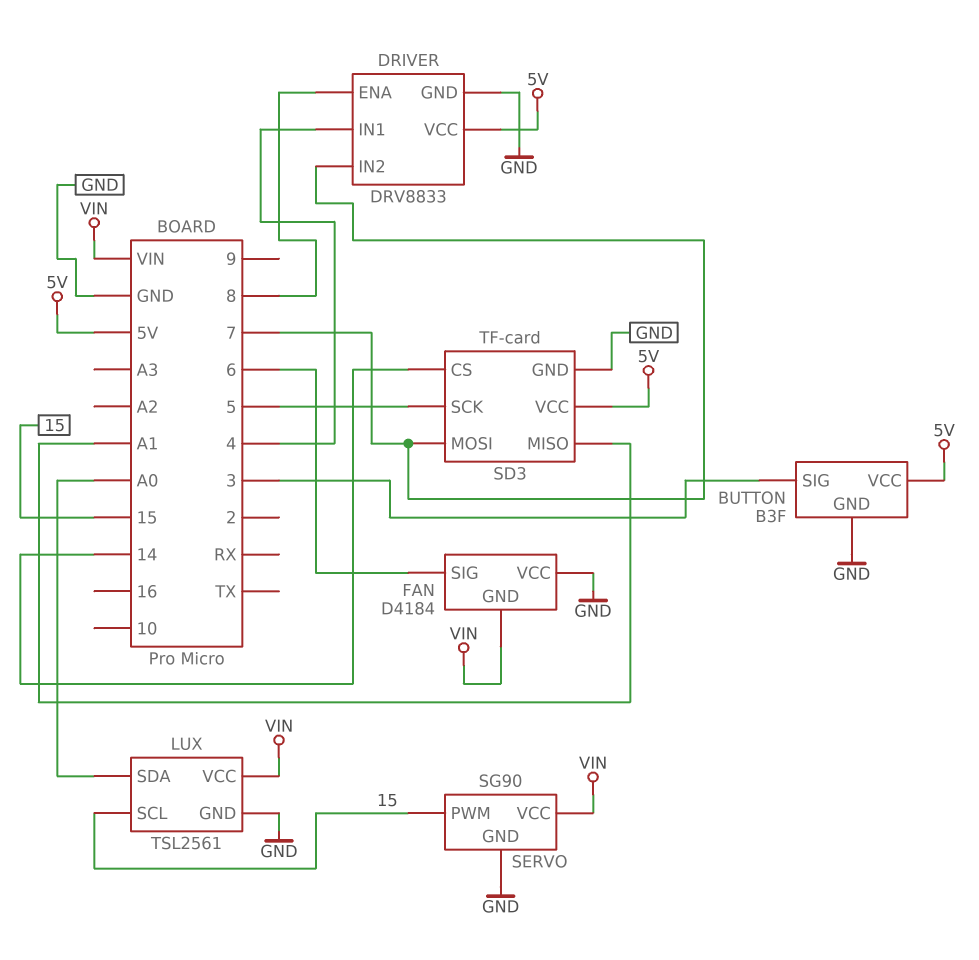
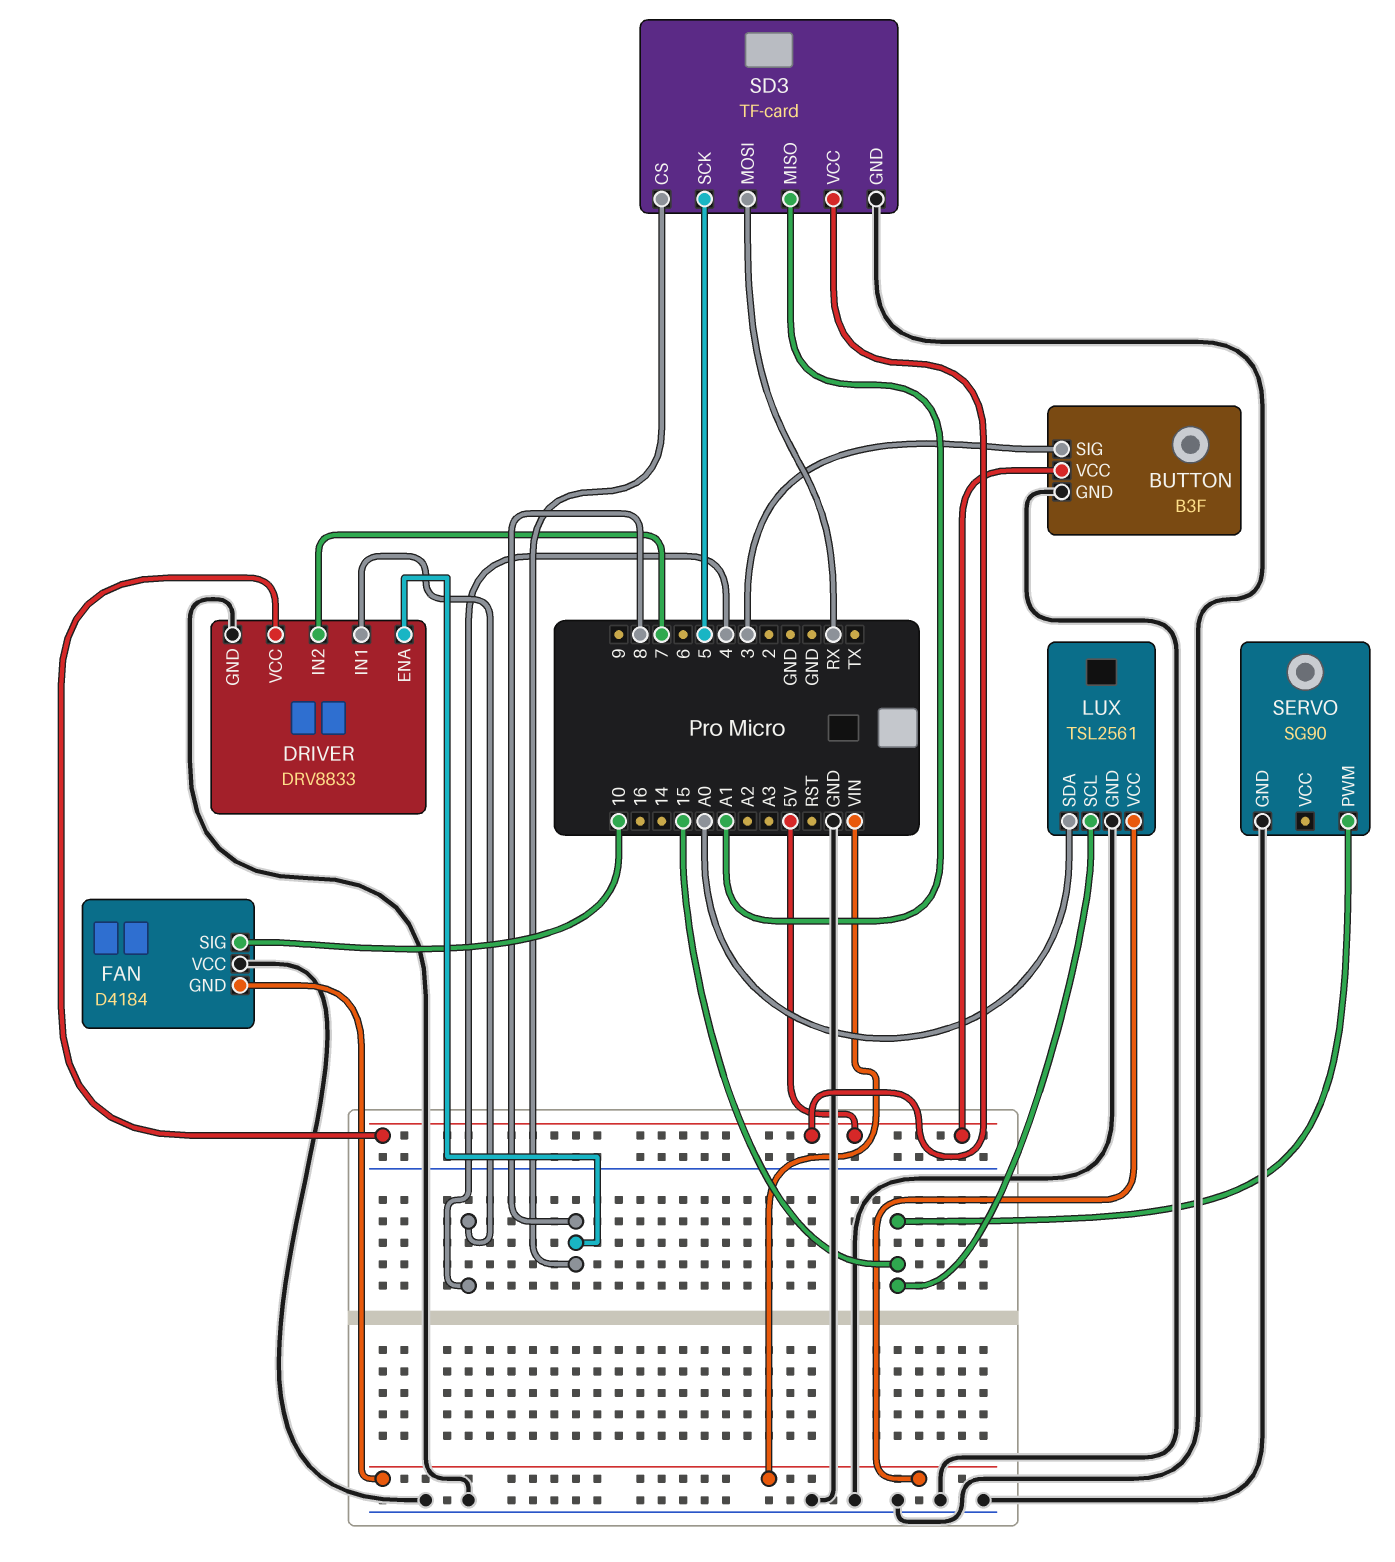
FAN pin SIG: 6 -> 10
SD3 pin CS: 14 -> 8
SD3 pin MOSI: 7 -> RX
SERVO pin VCC: VIN -> none

